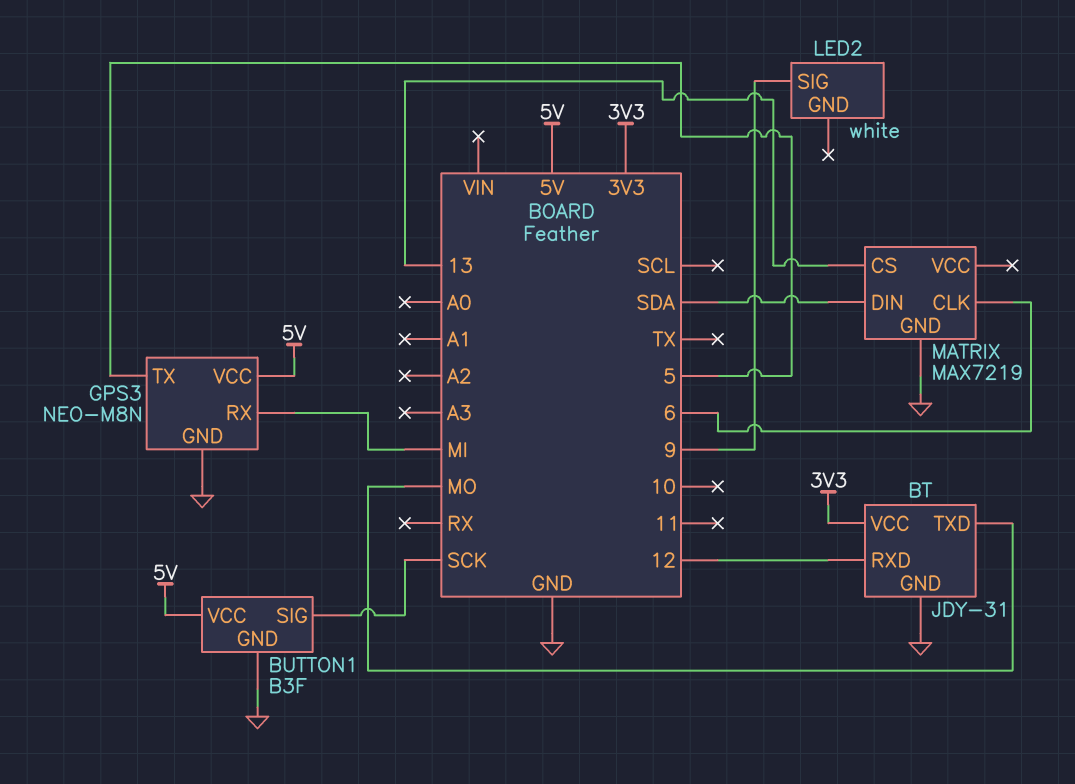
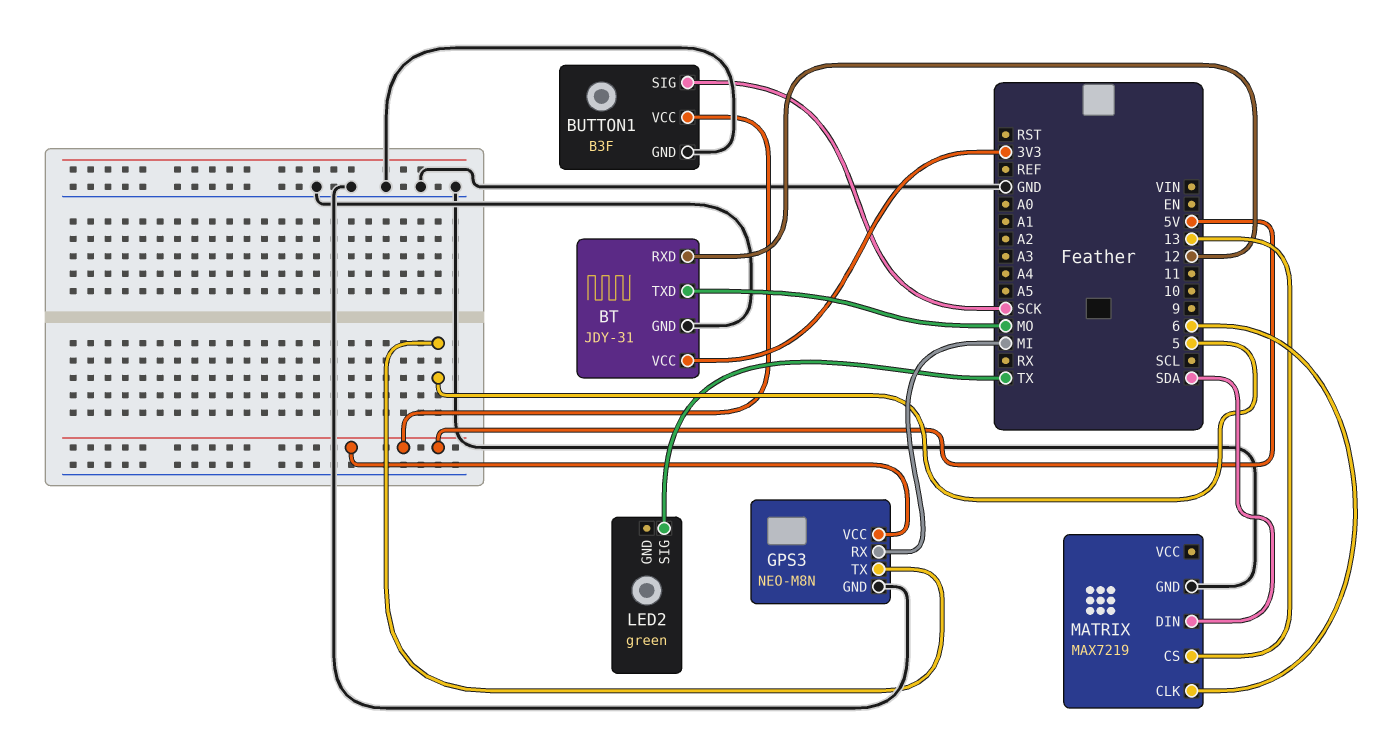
LED2: white -> green
LED2 pin SIG: 9 -> TX

